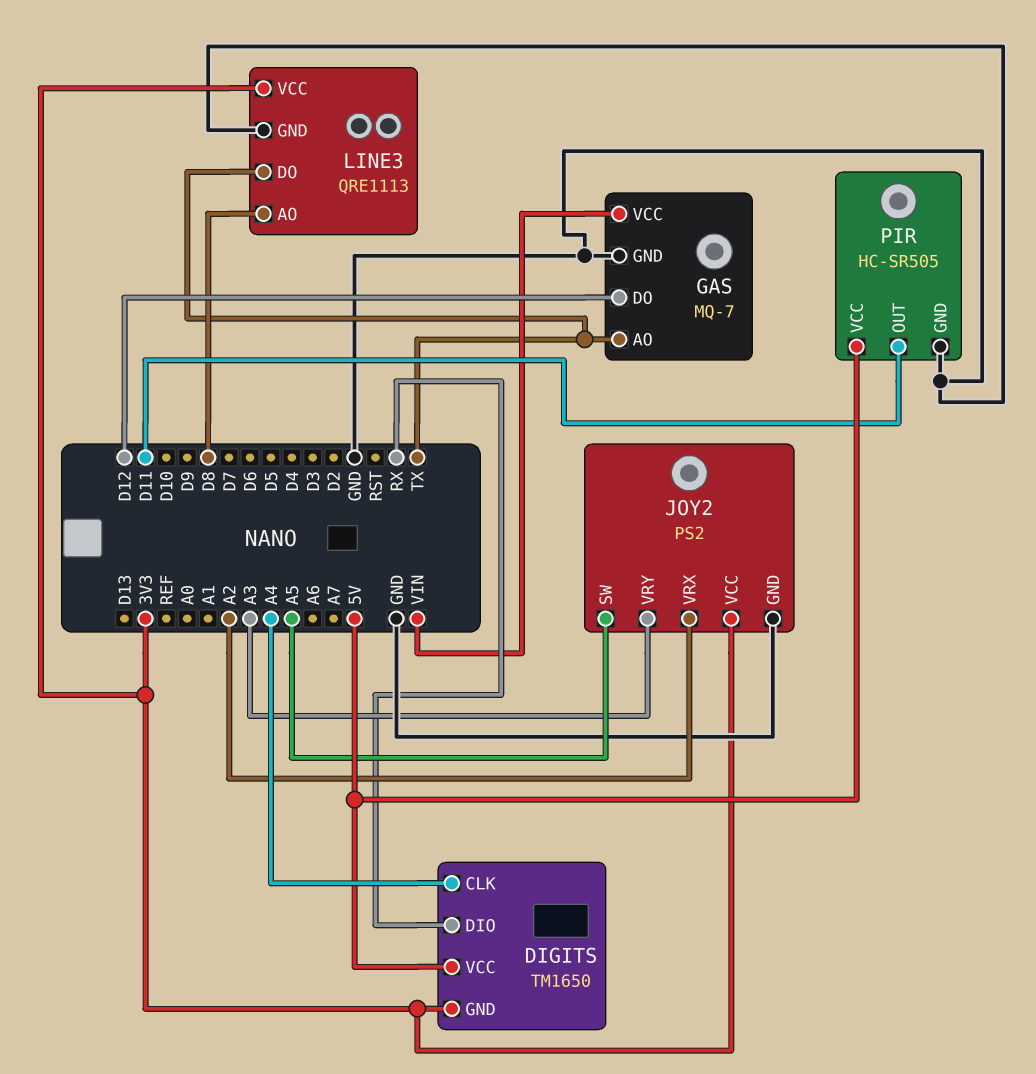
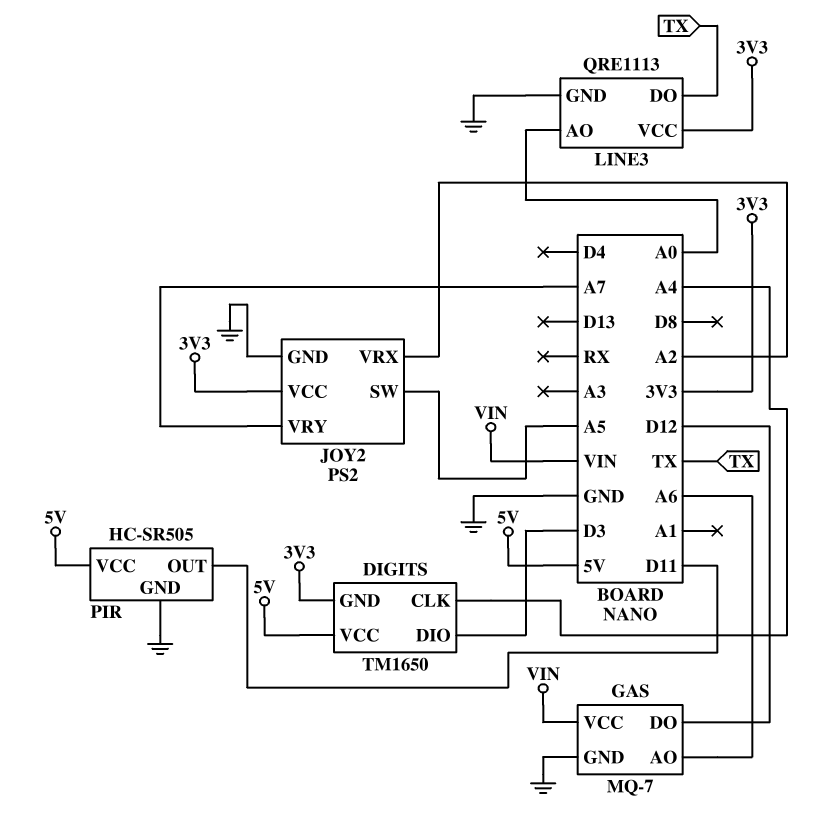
DIGITS pin DIO: RX -> D3
GAS pin AO: TX -> A6
JOY2 pin VRY: A3 -> A7
LINE3 pin AO: D8 -> A0

